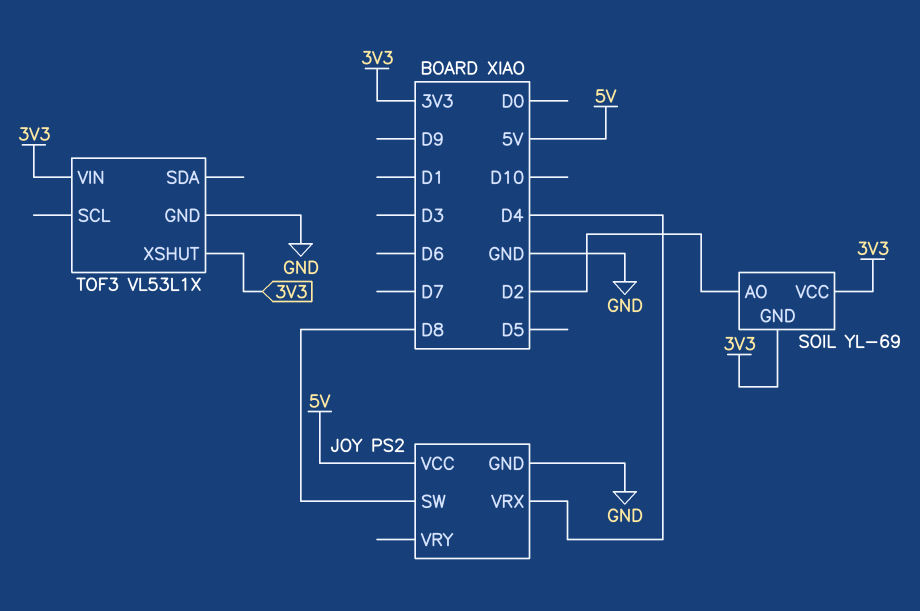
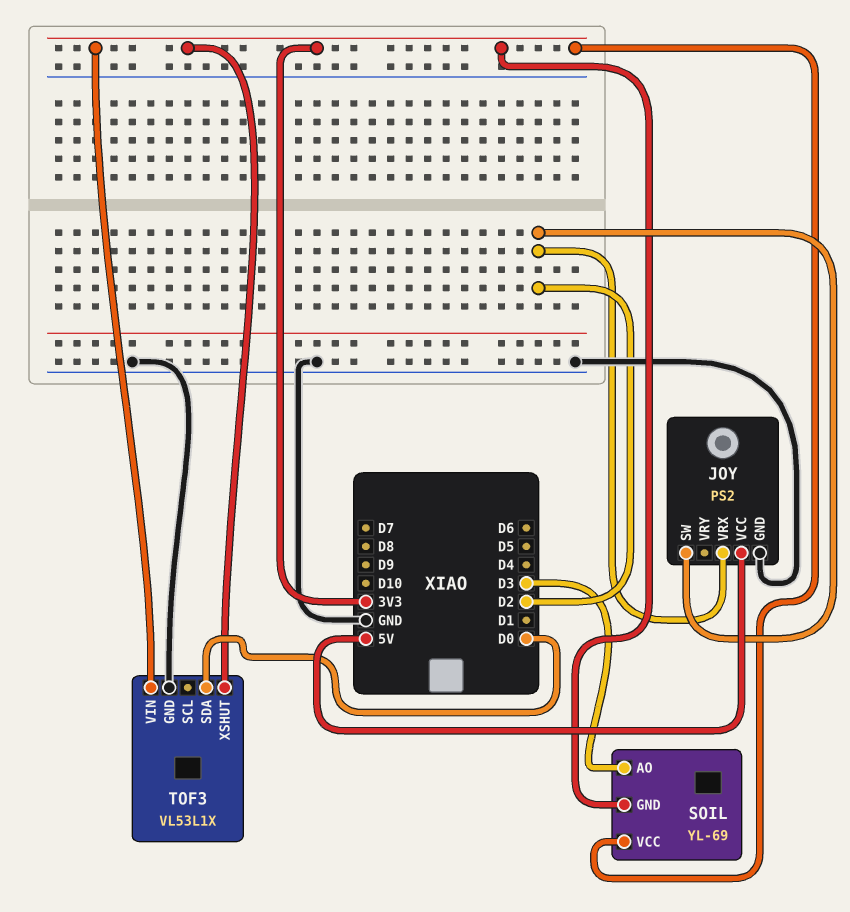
JOY pin SW: D8 -> D2
JOY pin VRX: D4 -> D2
SOIL pin AO: D2 -> D3
TOF3 pin SDA: none -> D0

